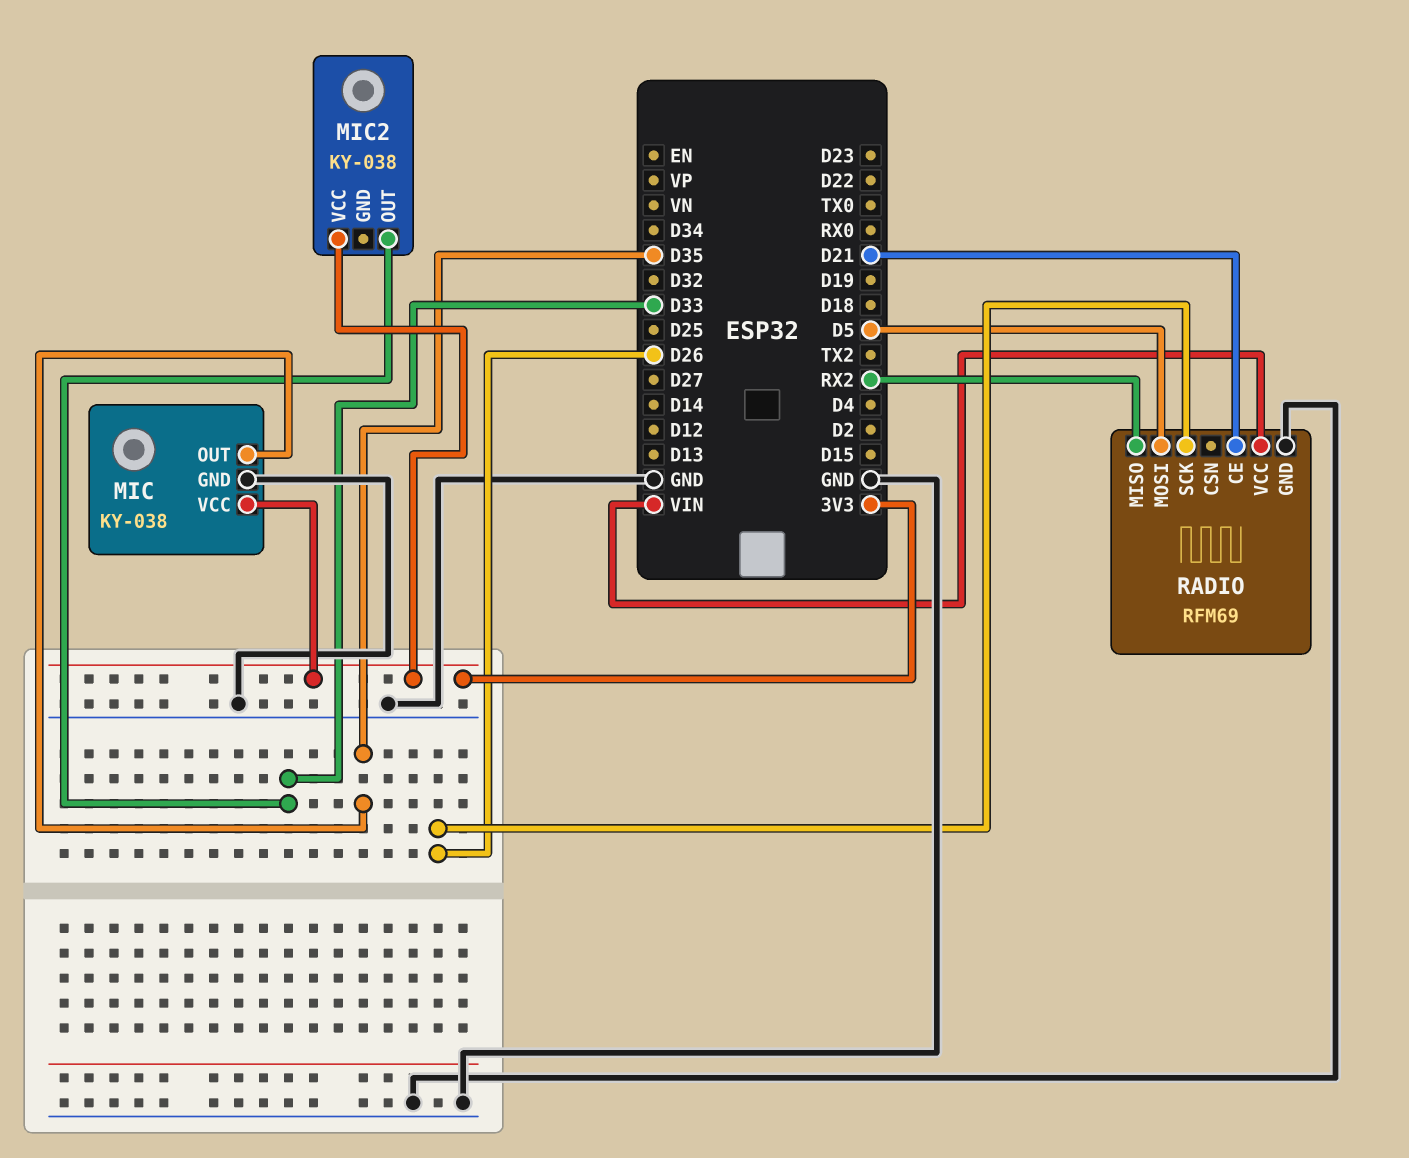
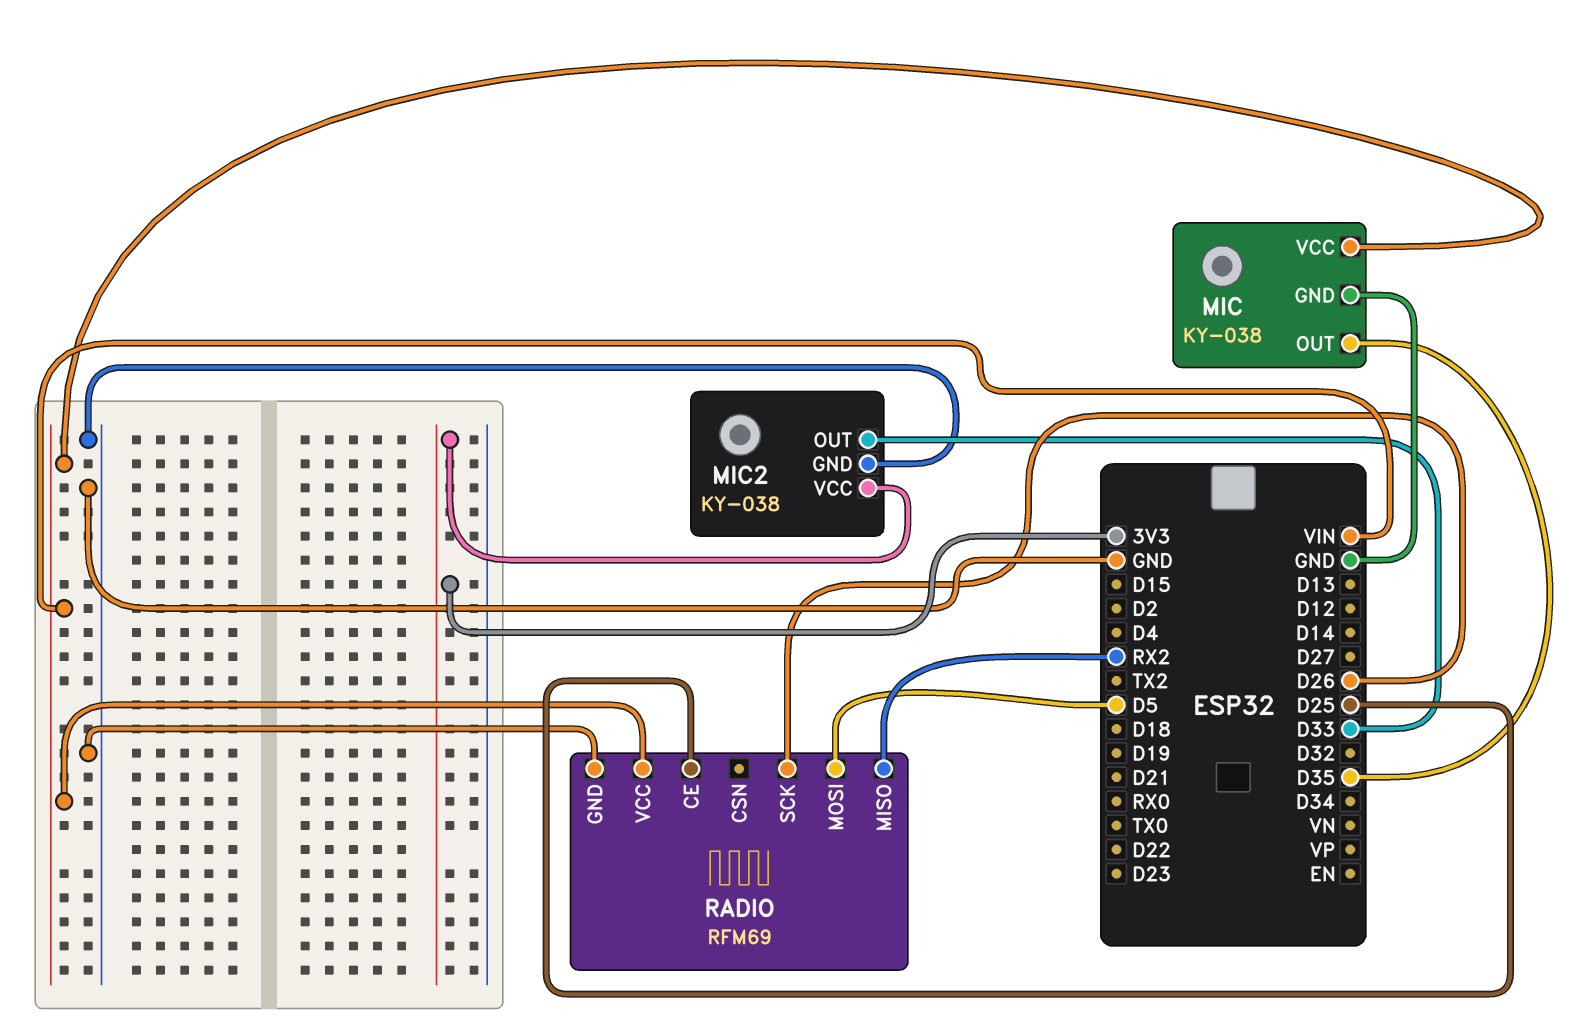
MIC pin VCC: 3V3 -> VIN
MIC2 pin GND: none -> GND
RADIO pin CE: D21 -> D25

